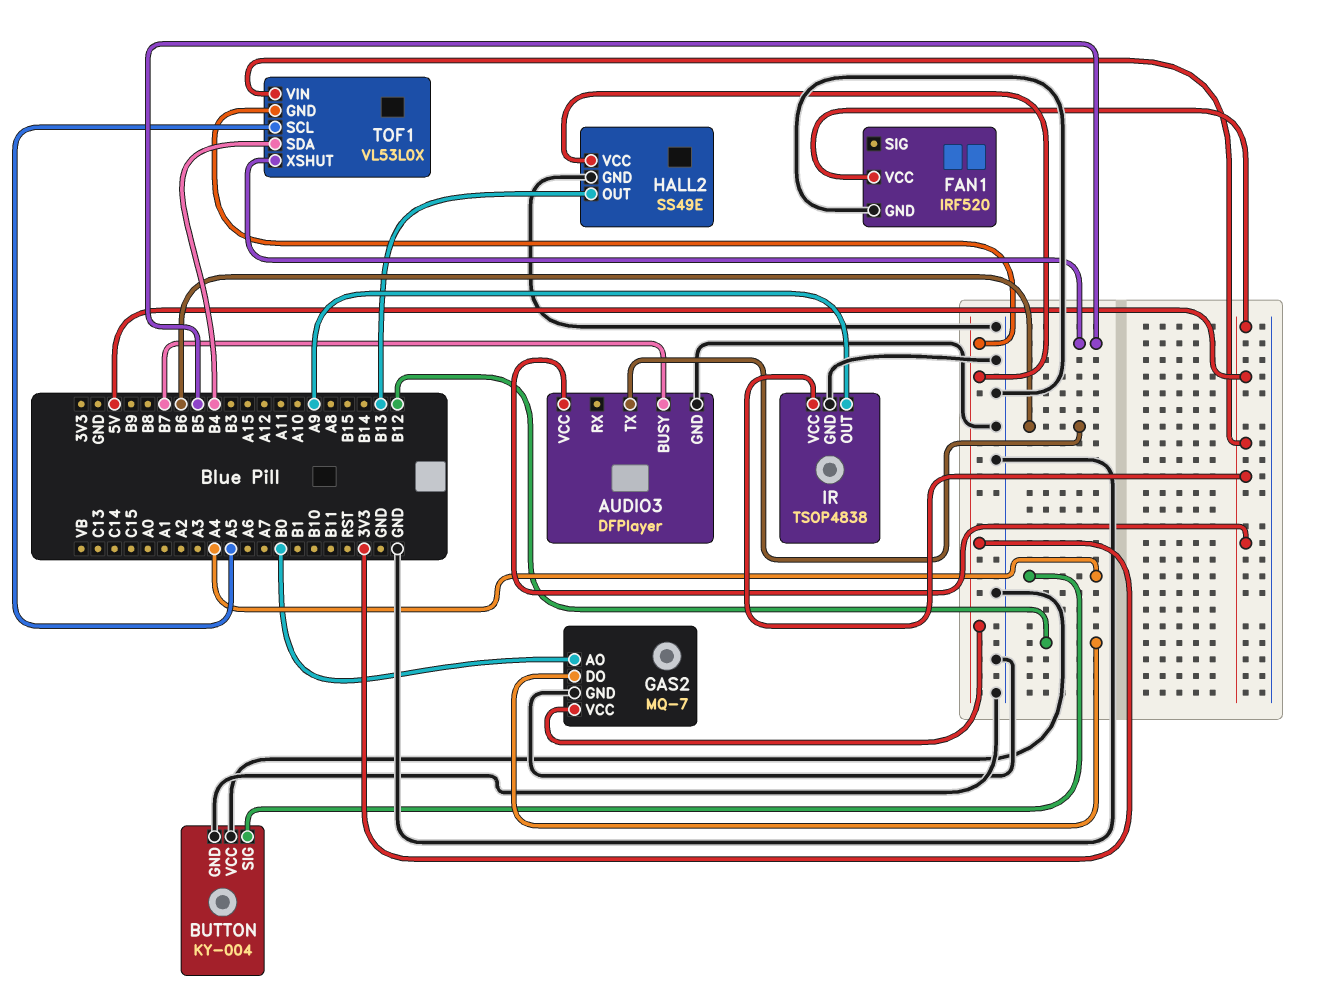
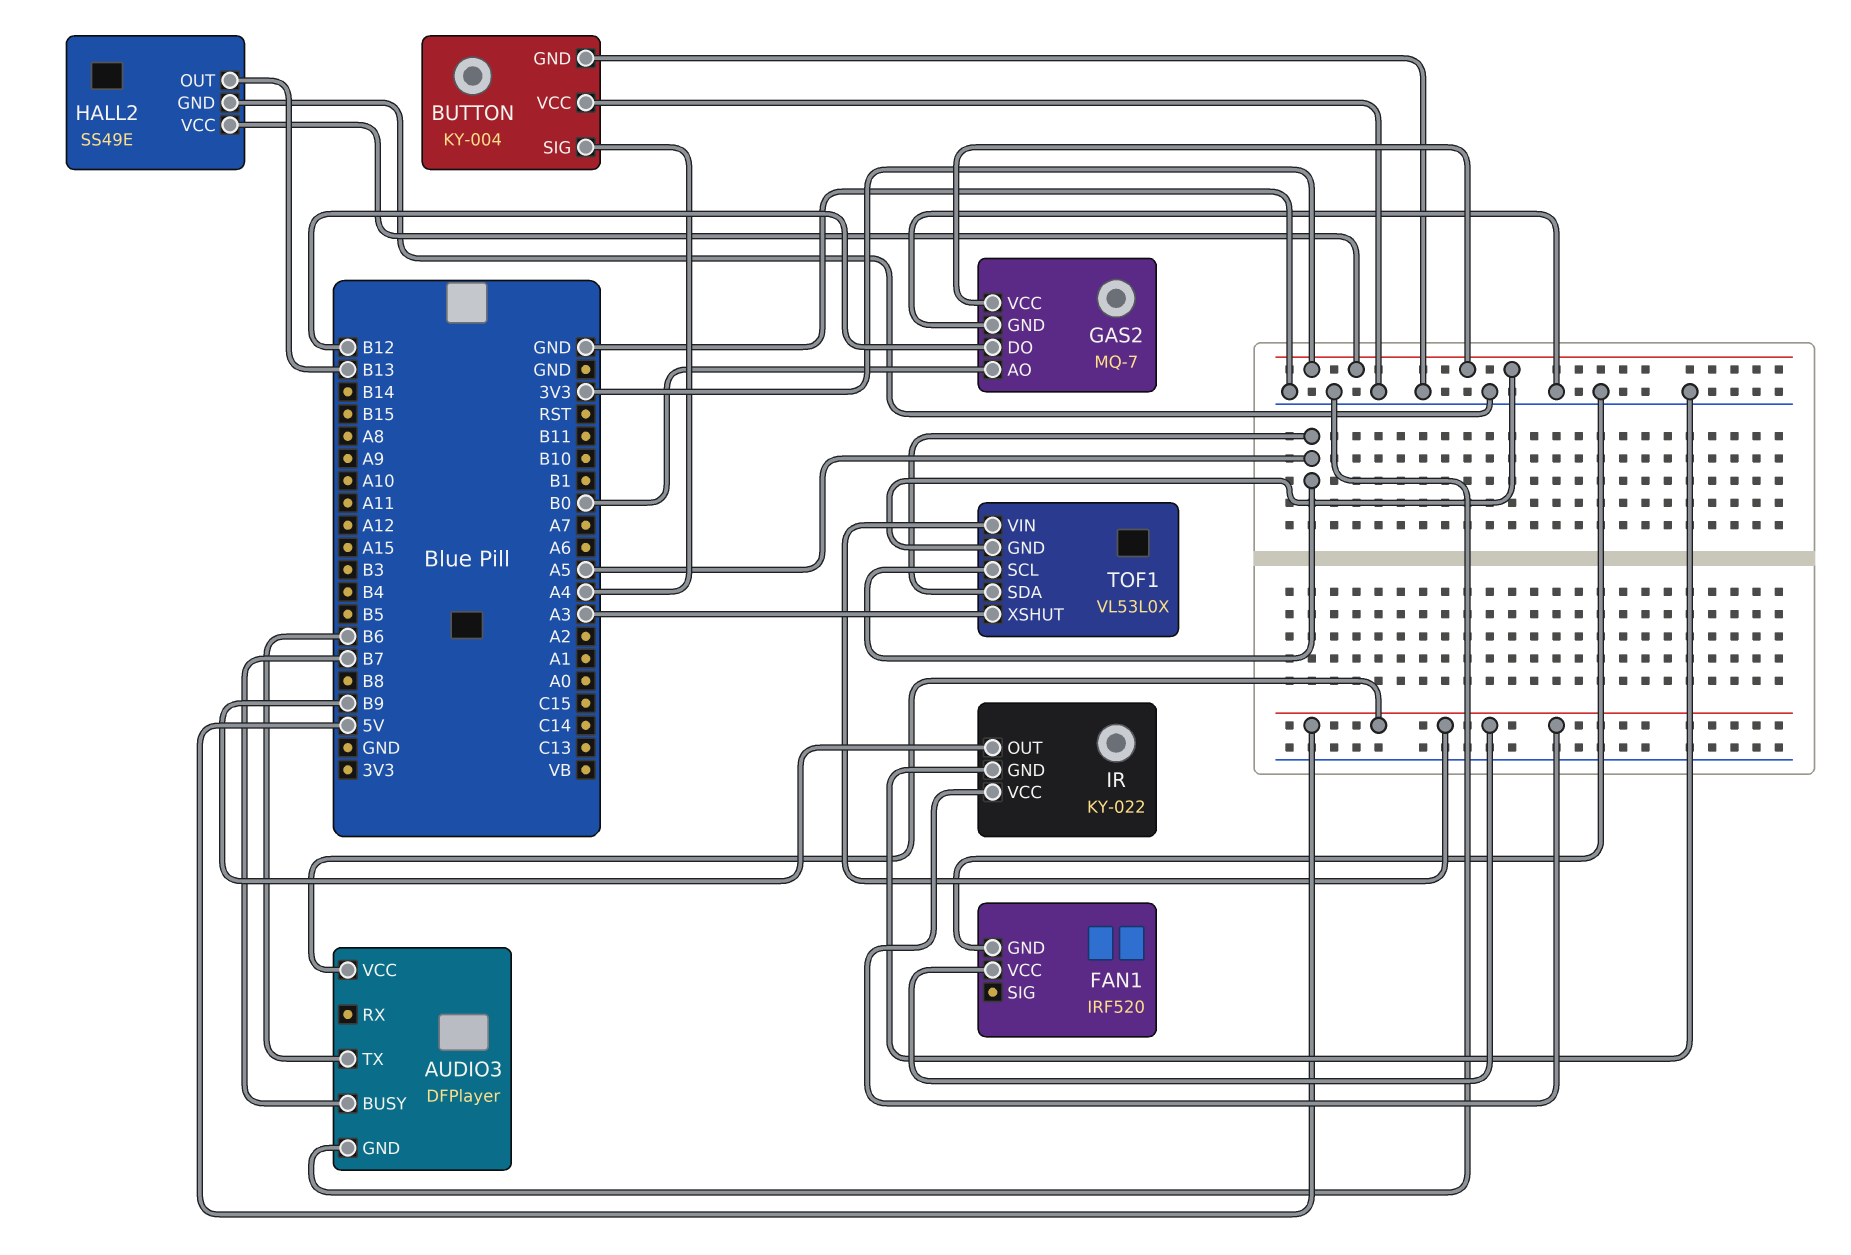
IR: TSOP4838 -> KY-022
IR pin OUT: A9 -> B9
TOF1 pin SDA: B4 -> A5
TOF1 pin XSHUT: B5 -> A3

